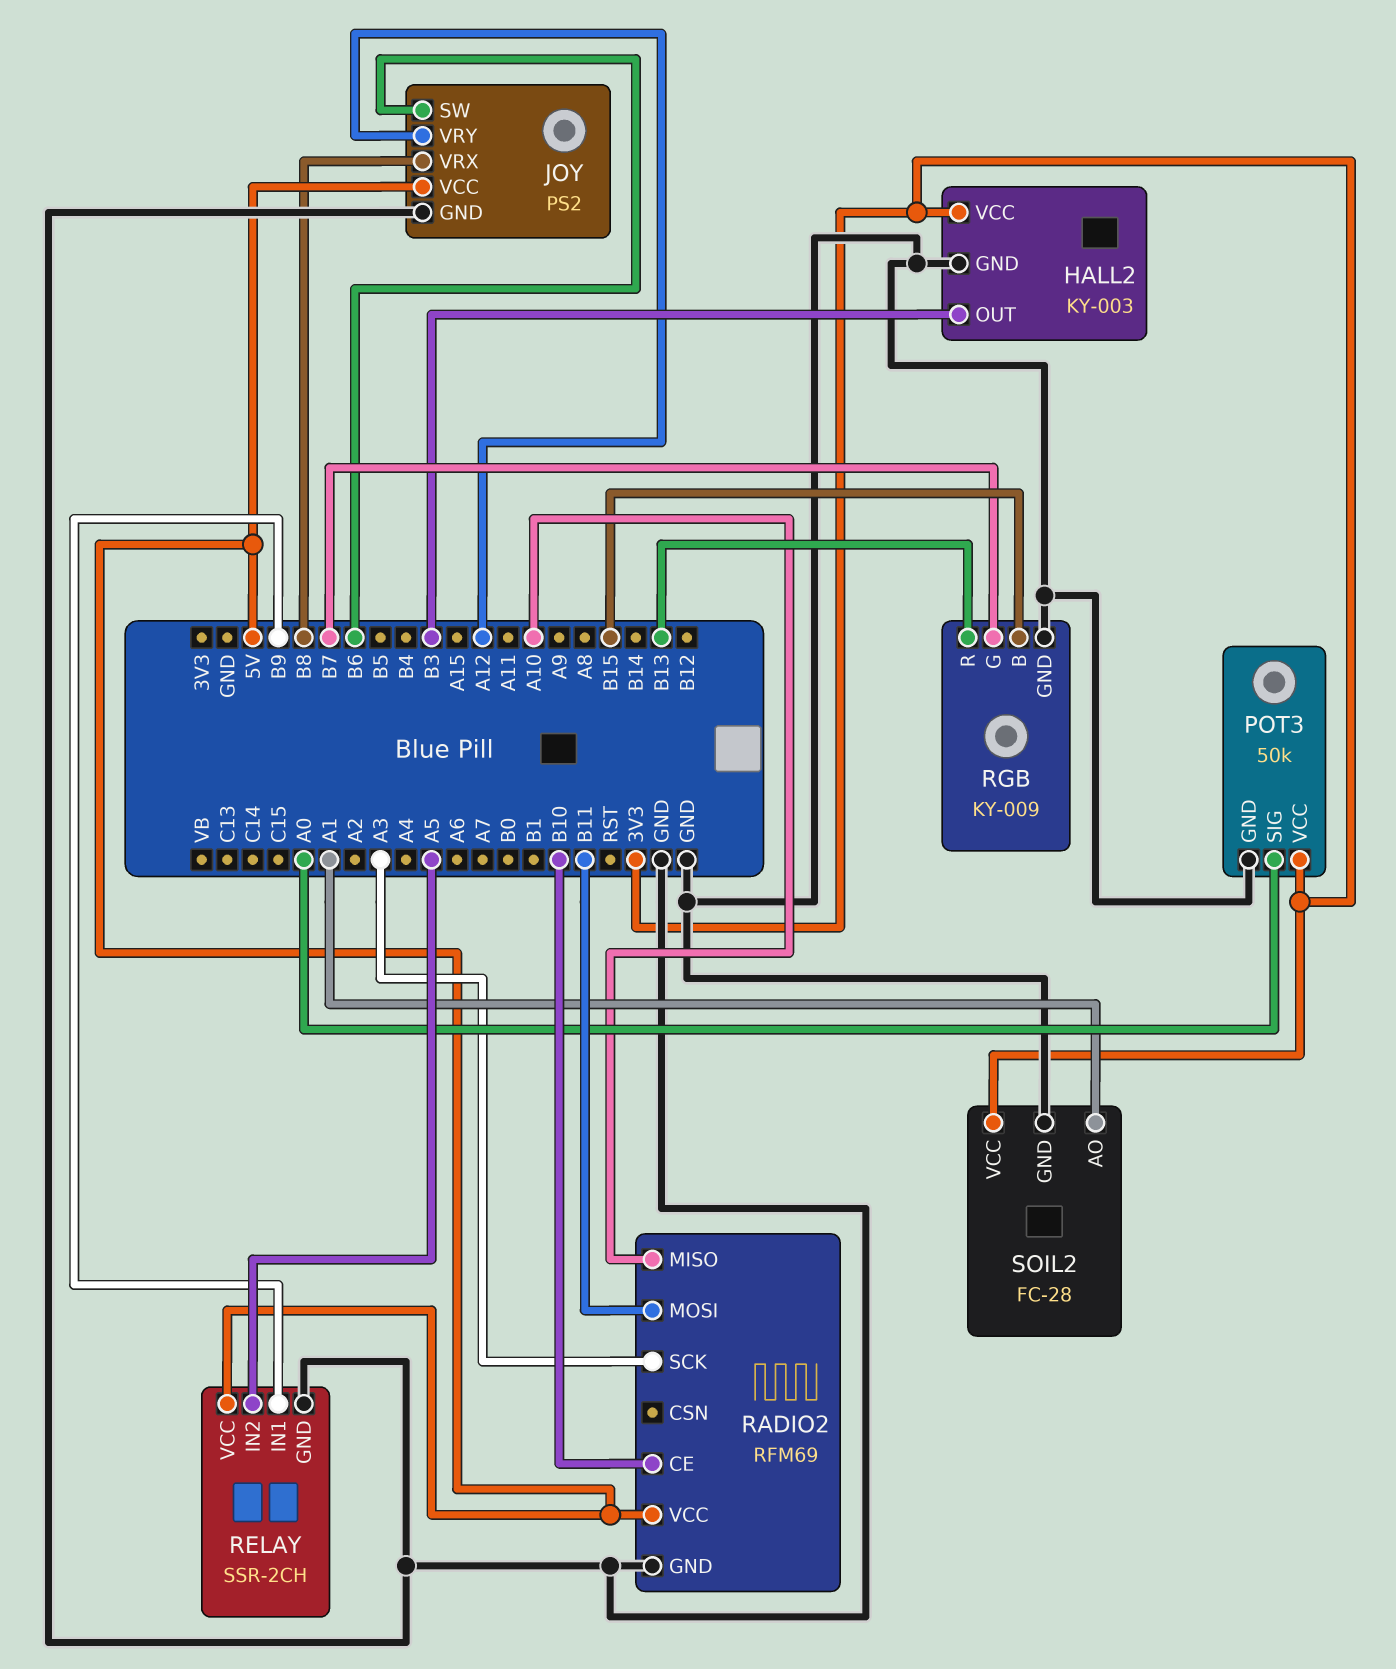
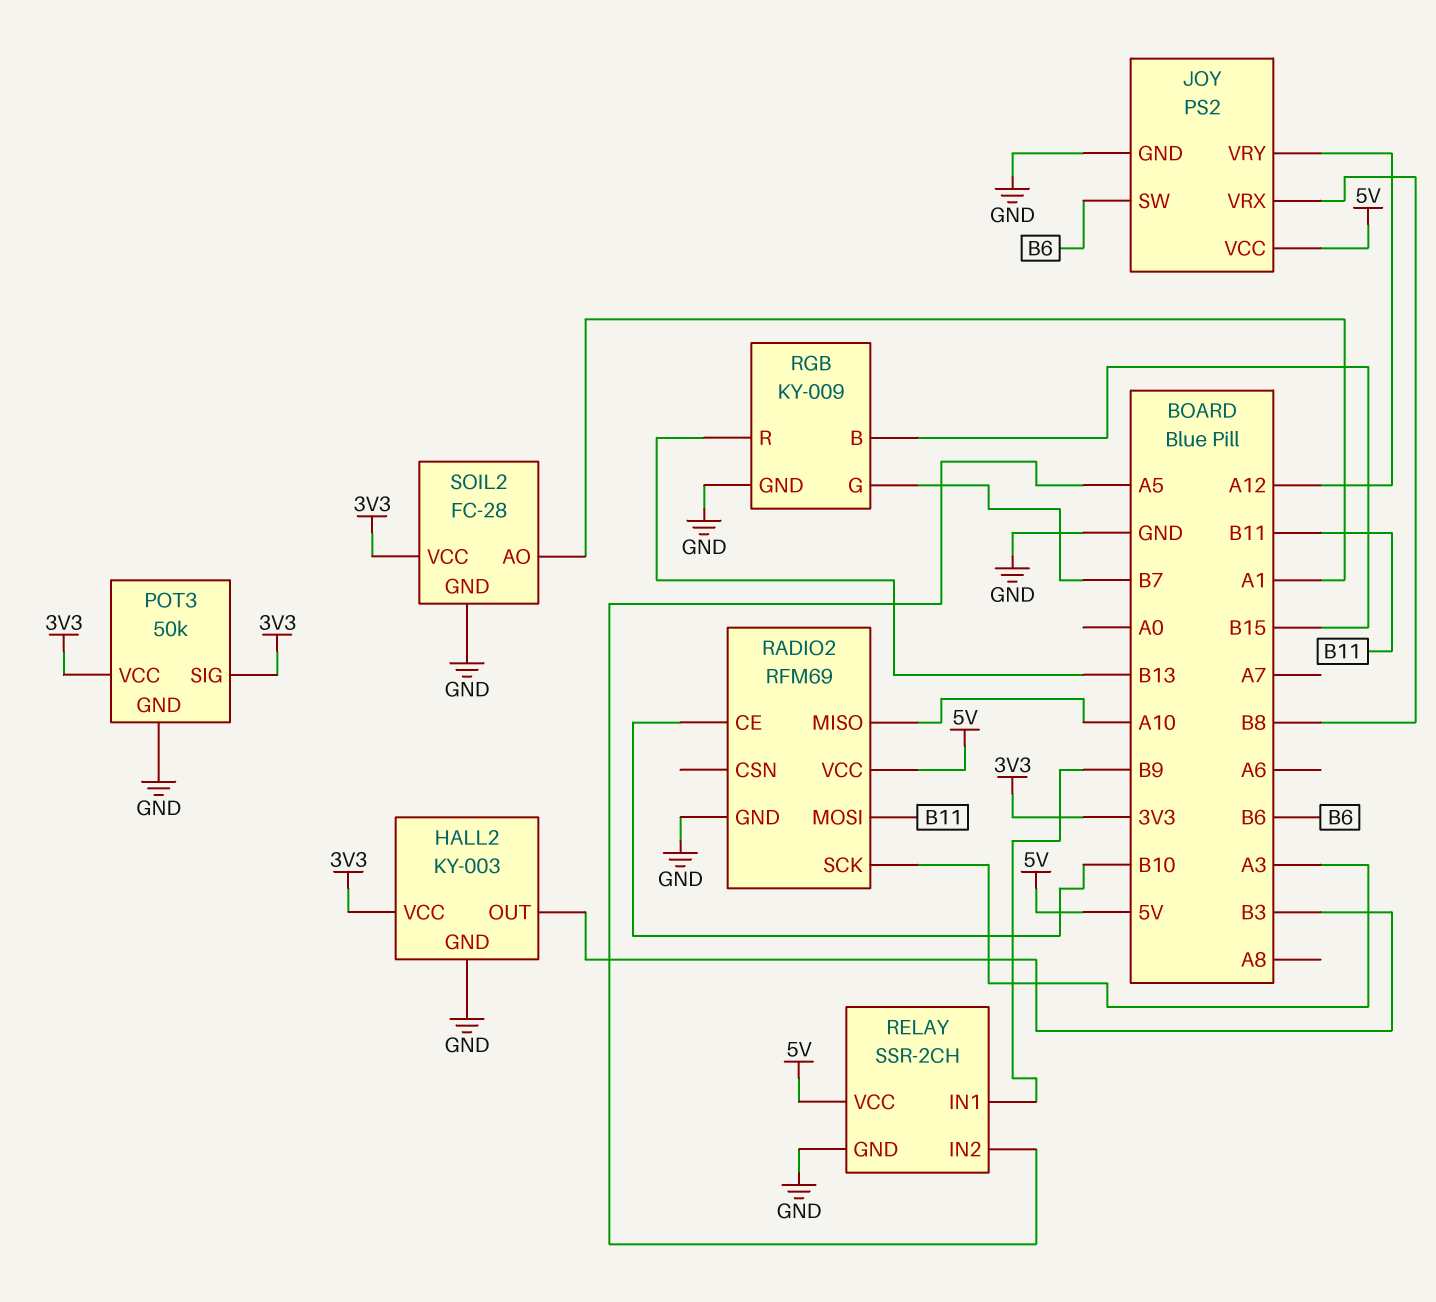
POT3 pin SIG: A0 -> 3V3

